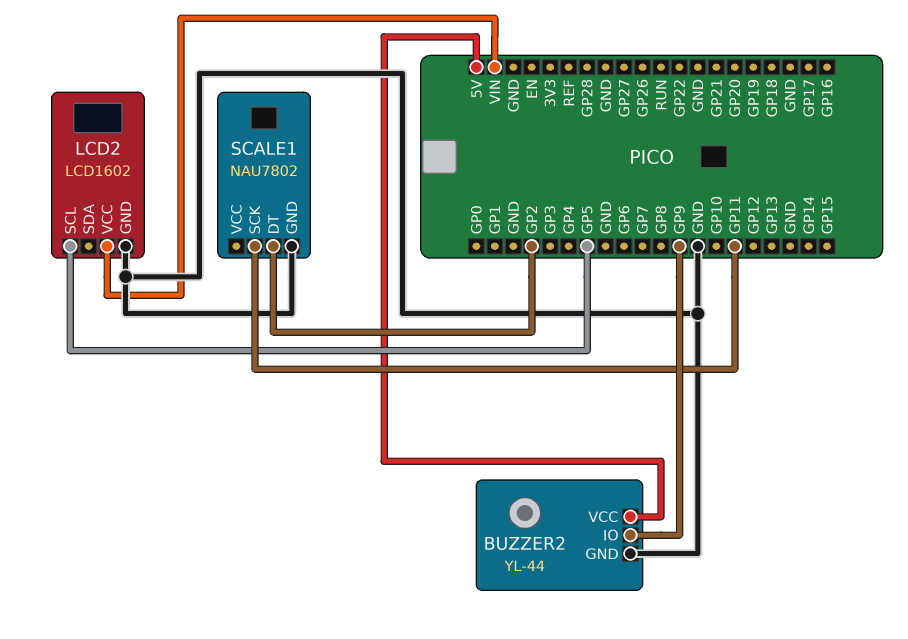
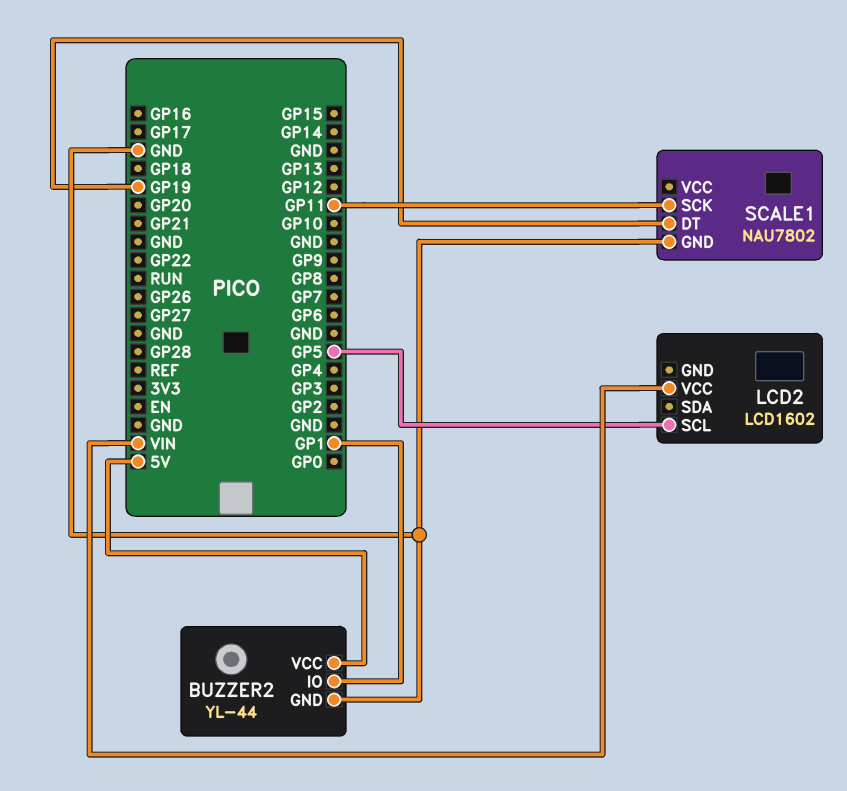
BUZZER2 pin IO: GP9 -> GP1
LCD2 pin GND: GND -> none
SCALE1 pin DT: GP2 -> GP19

